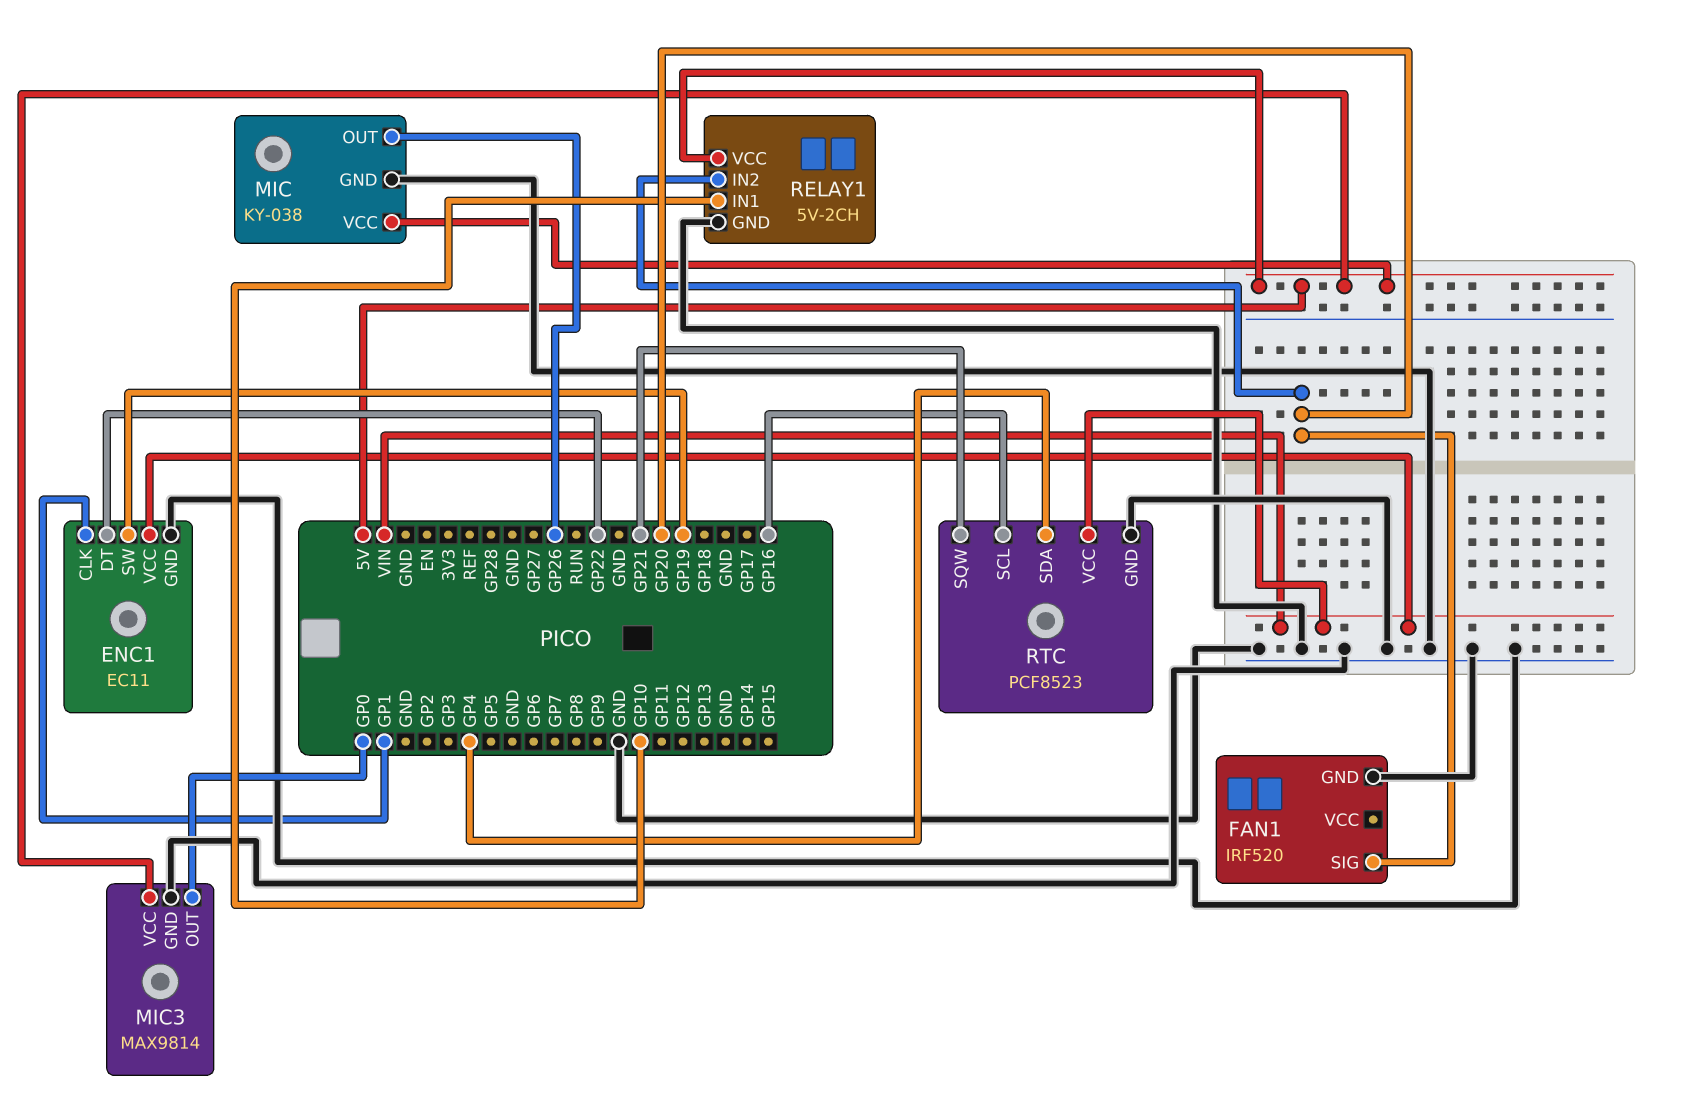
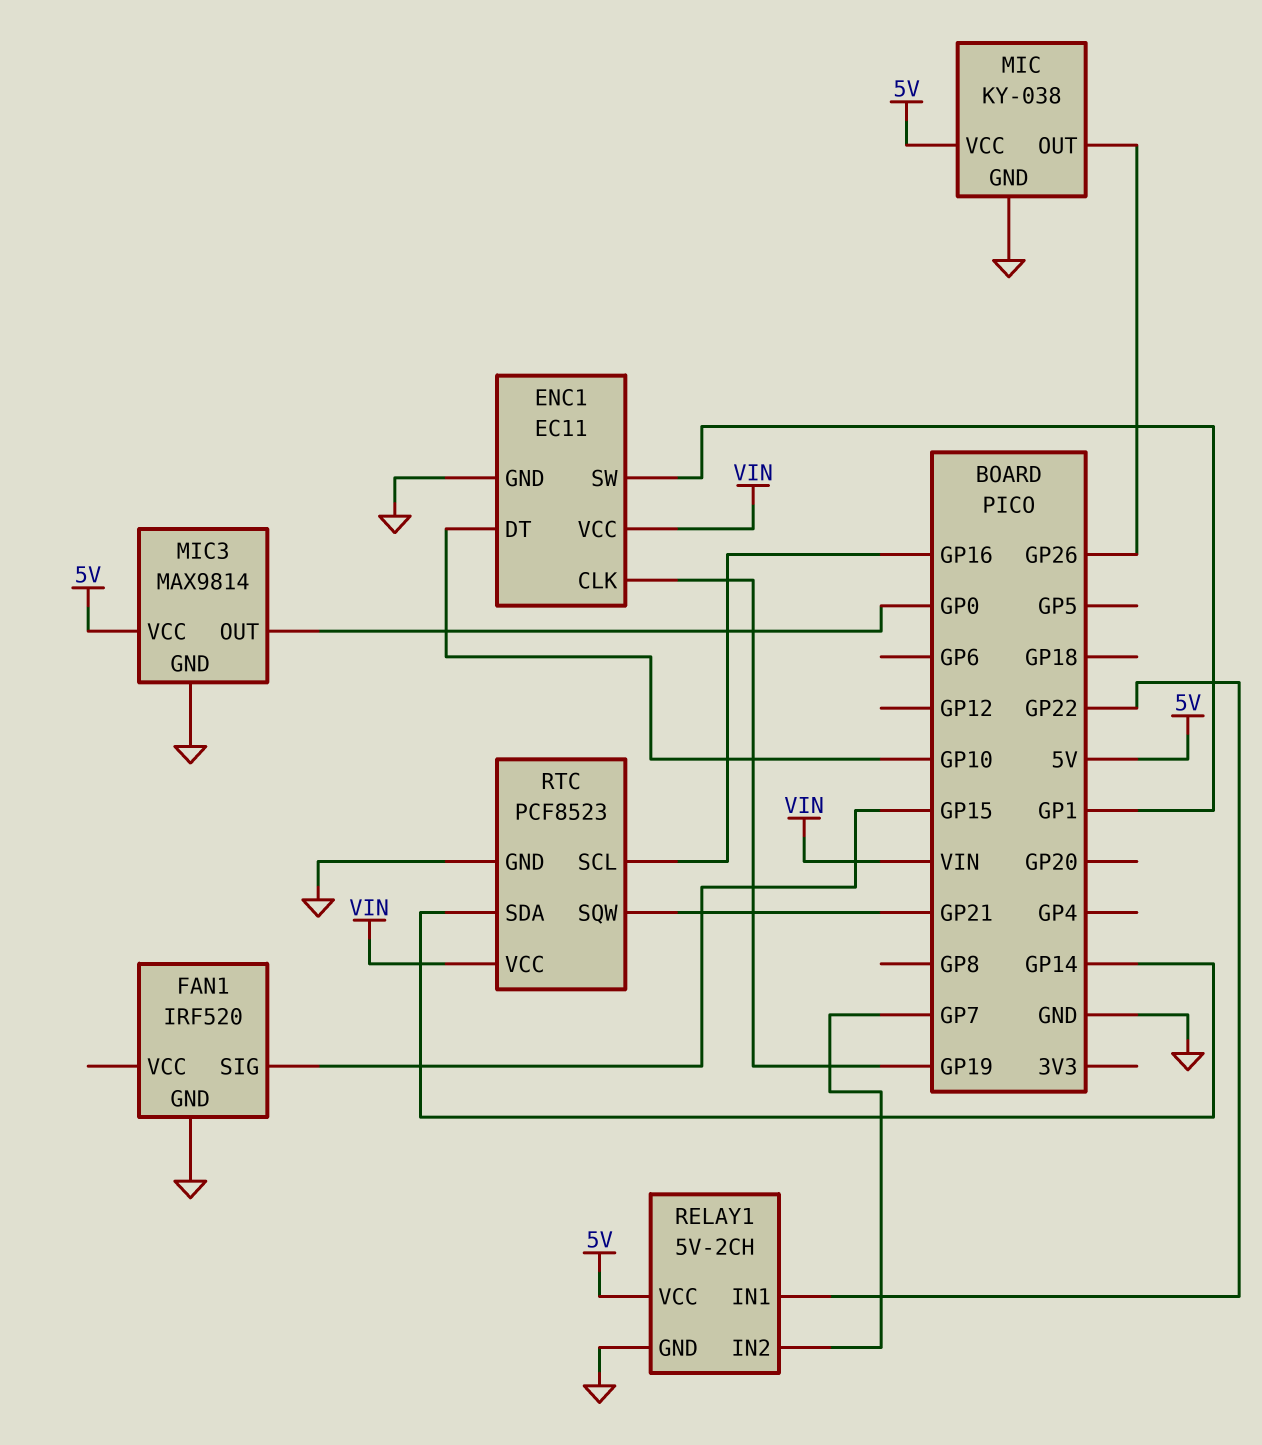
ENC1 pin CLK: GP1 -> GP19
ENC1 pin DT: GP22 -> GP10
ENC1 pin SW: GP19 -> GP1
FAN1 pin SIG: GP20 -> GP15
RELAY1 pin IN1: GP10 -> GP22
RELAY1 pin IN2: GP20 -> GP7
RTC pin SDA: GP4 -> GP14

